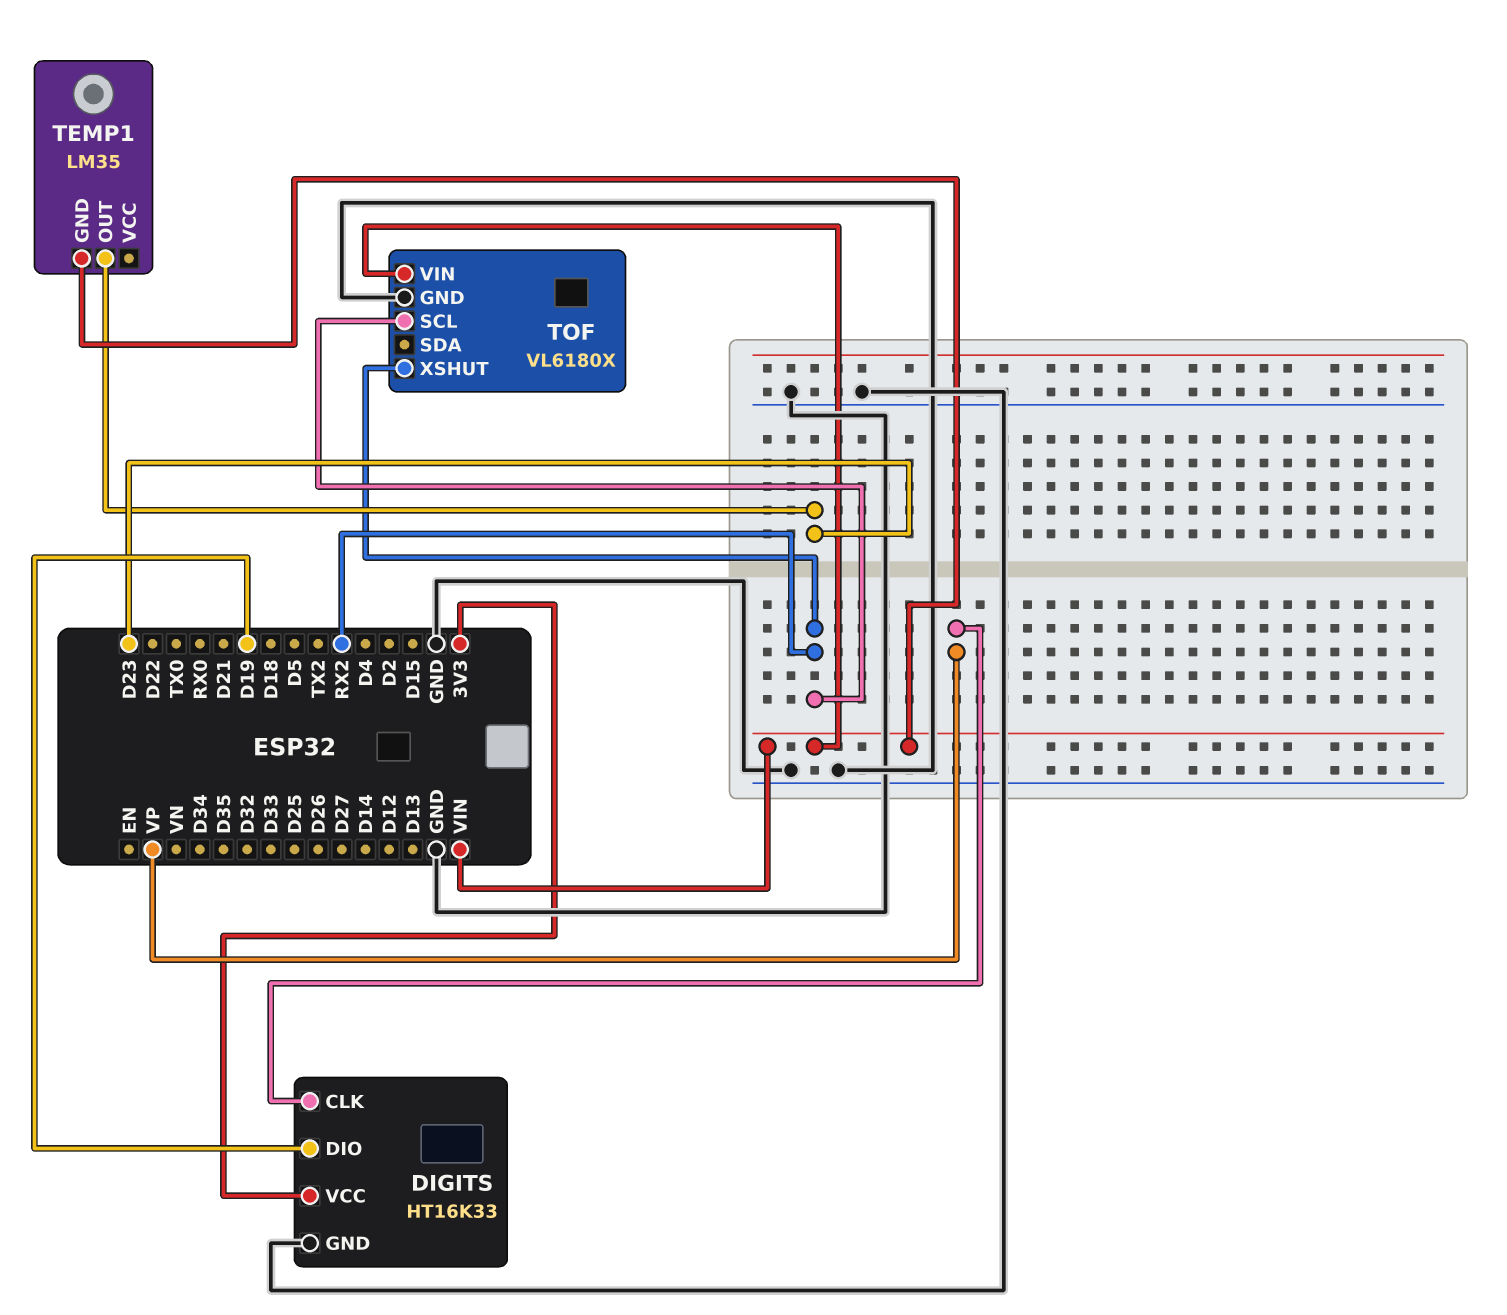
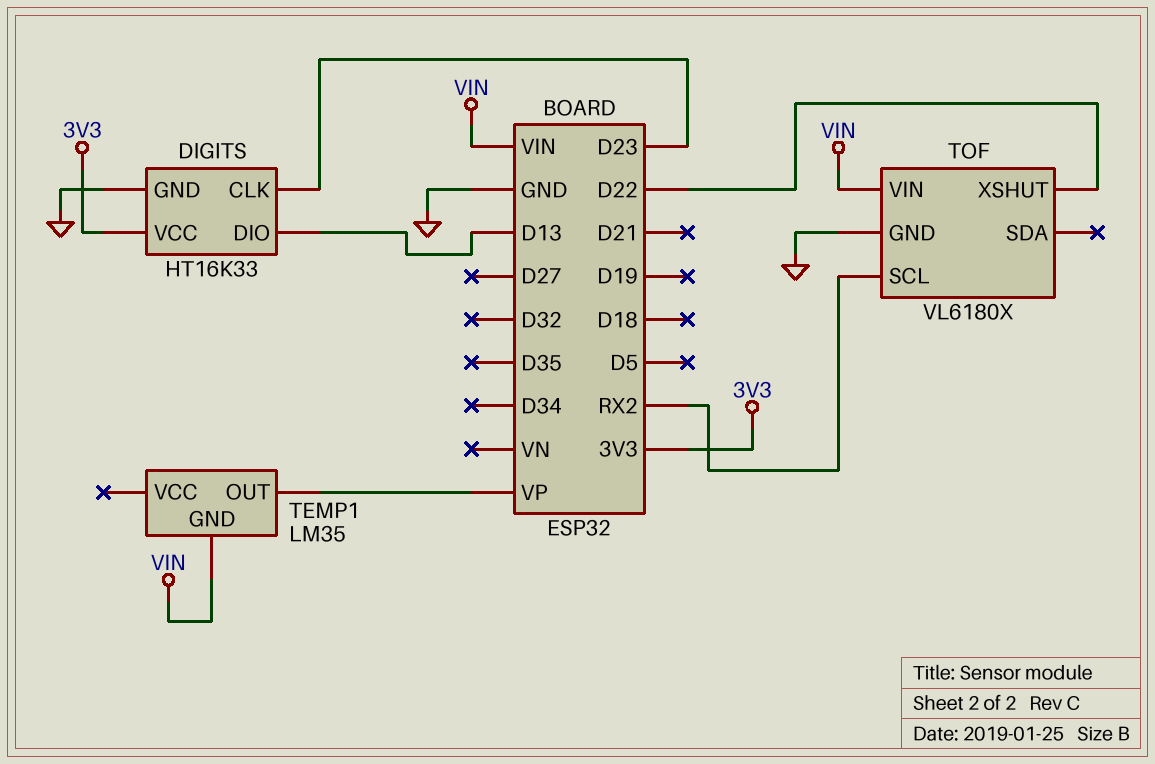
DIGITS pin CLK: VP -> D23
DIGITS pin DIO: D19 -> D13
TEMP1 pin OUT: D23 -> VP
TOF pin XSHUT: RX2 -> D22

